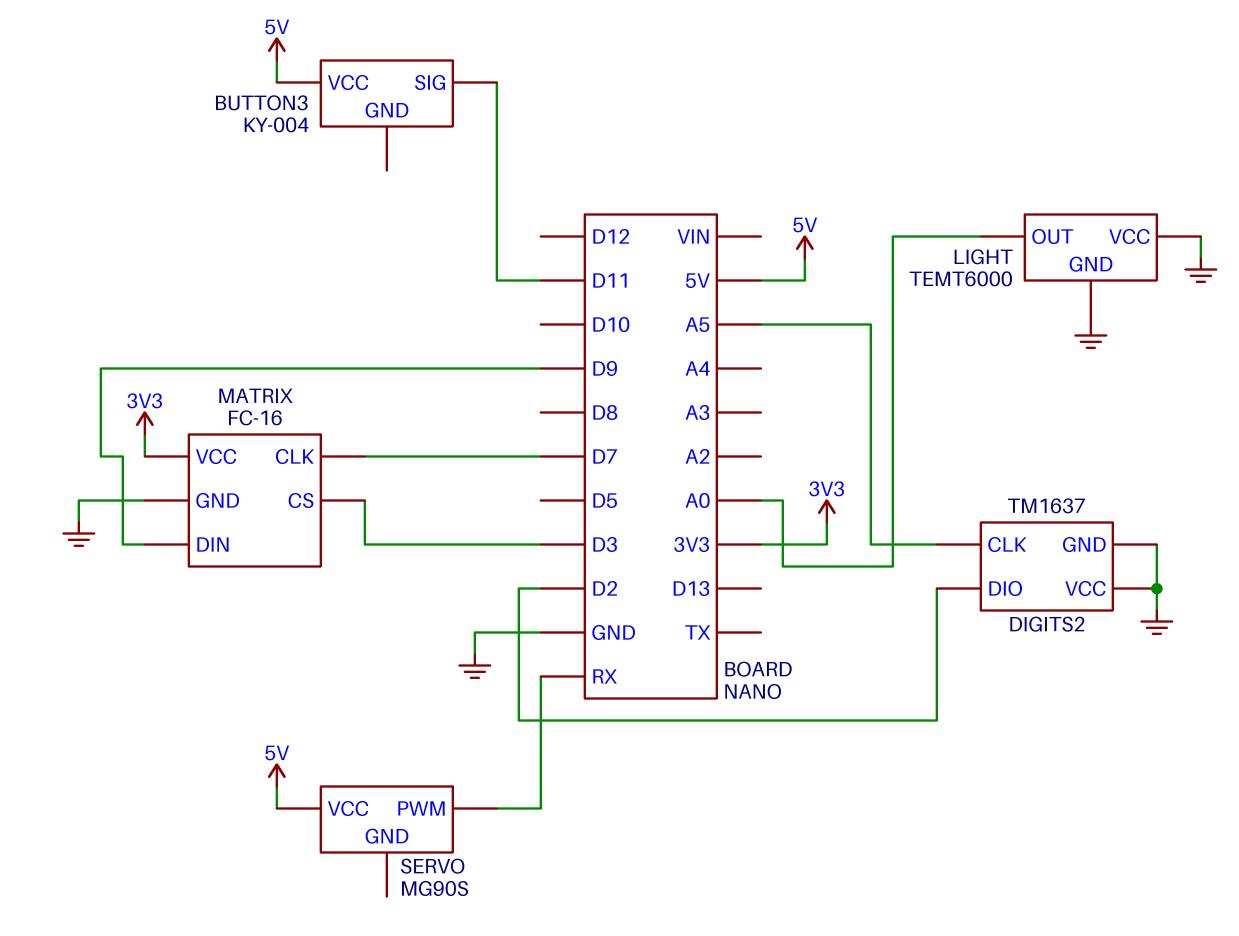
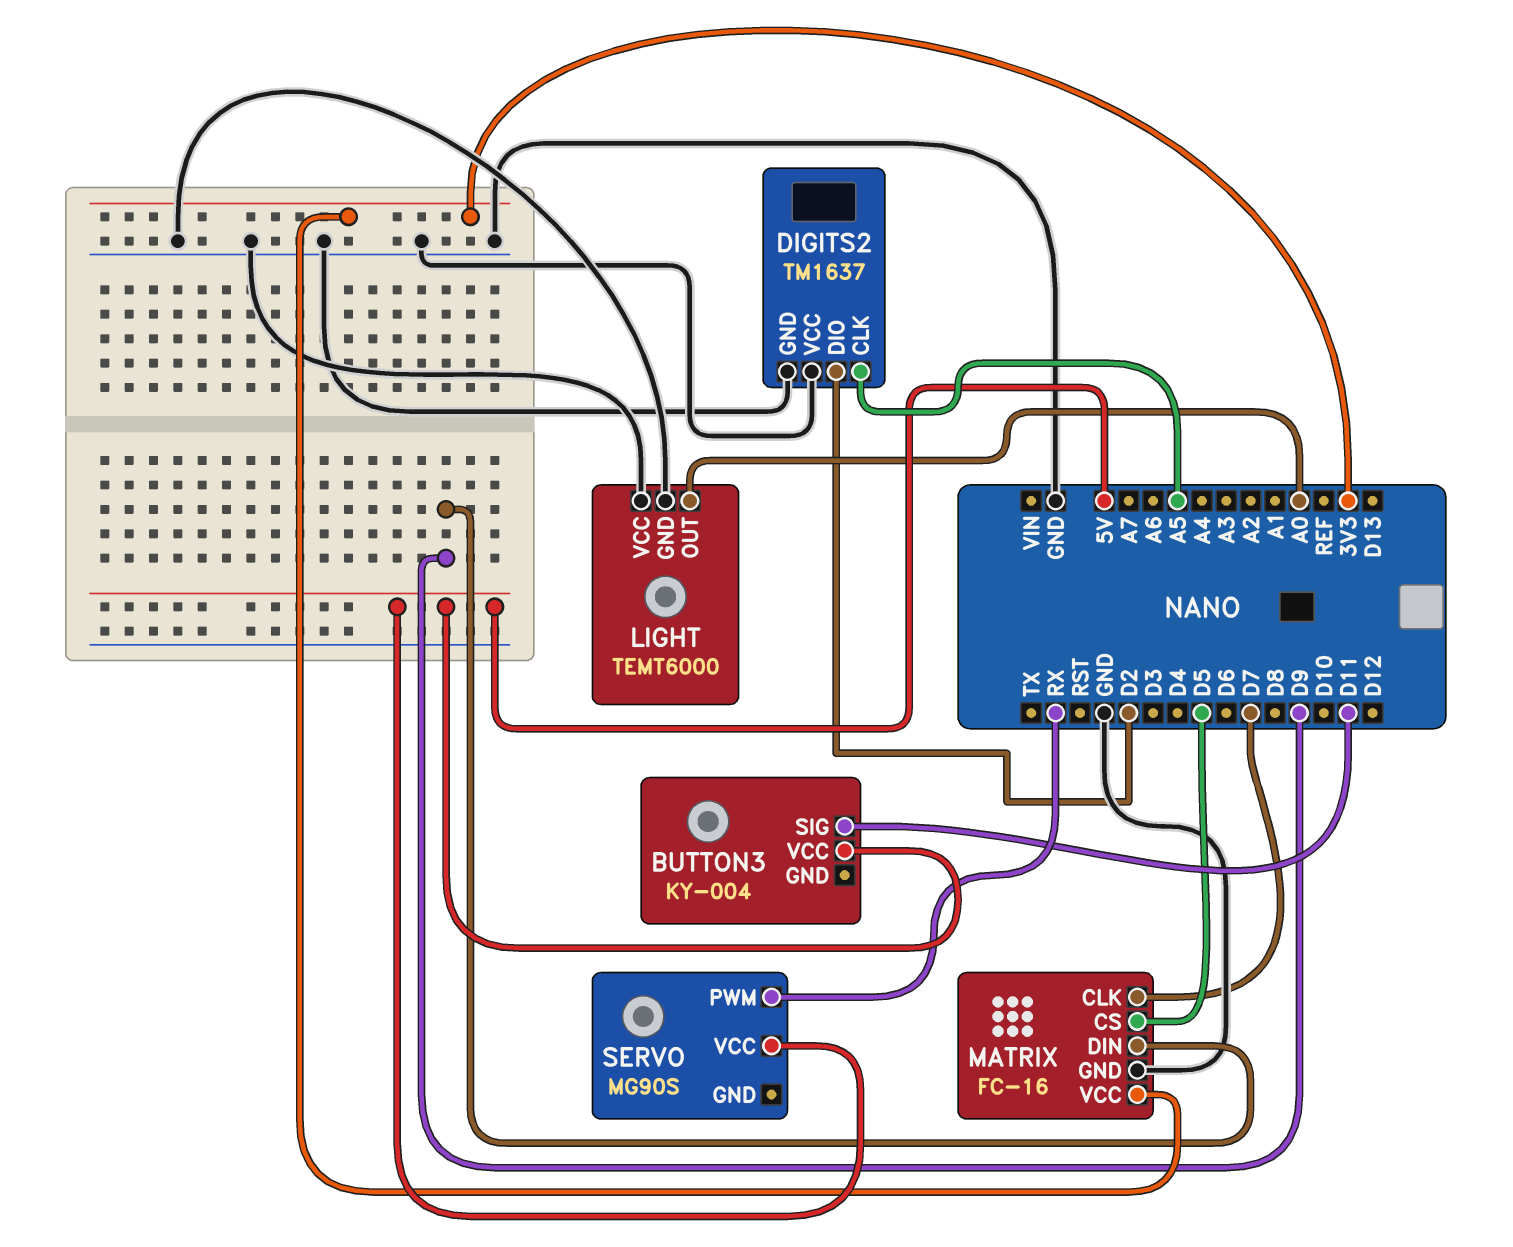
MATRIX pin CS: D3 -> D5

